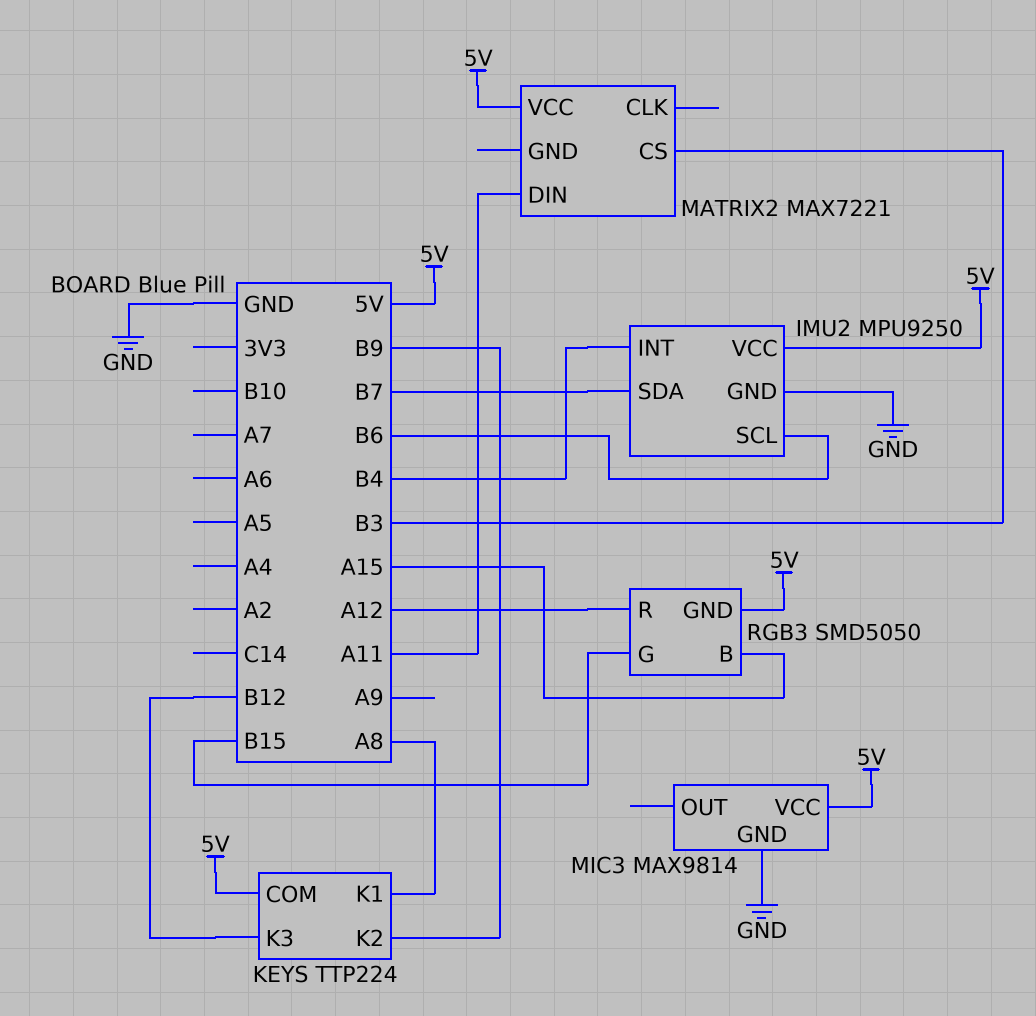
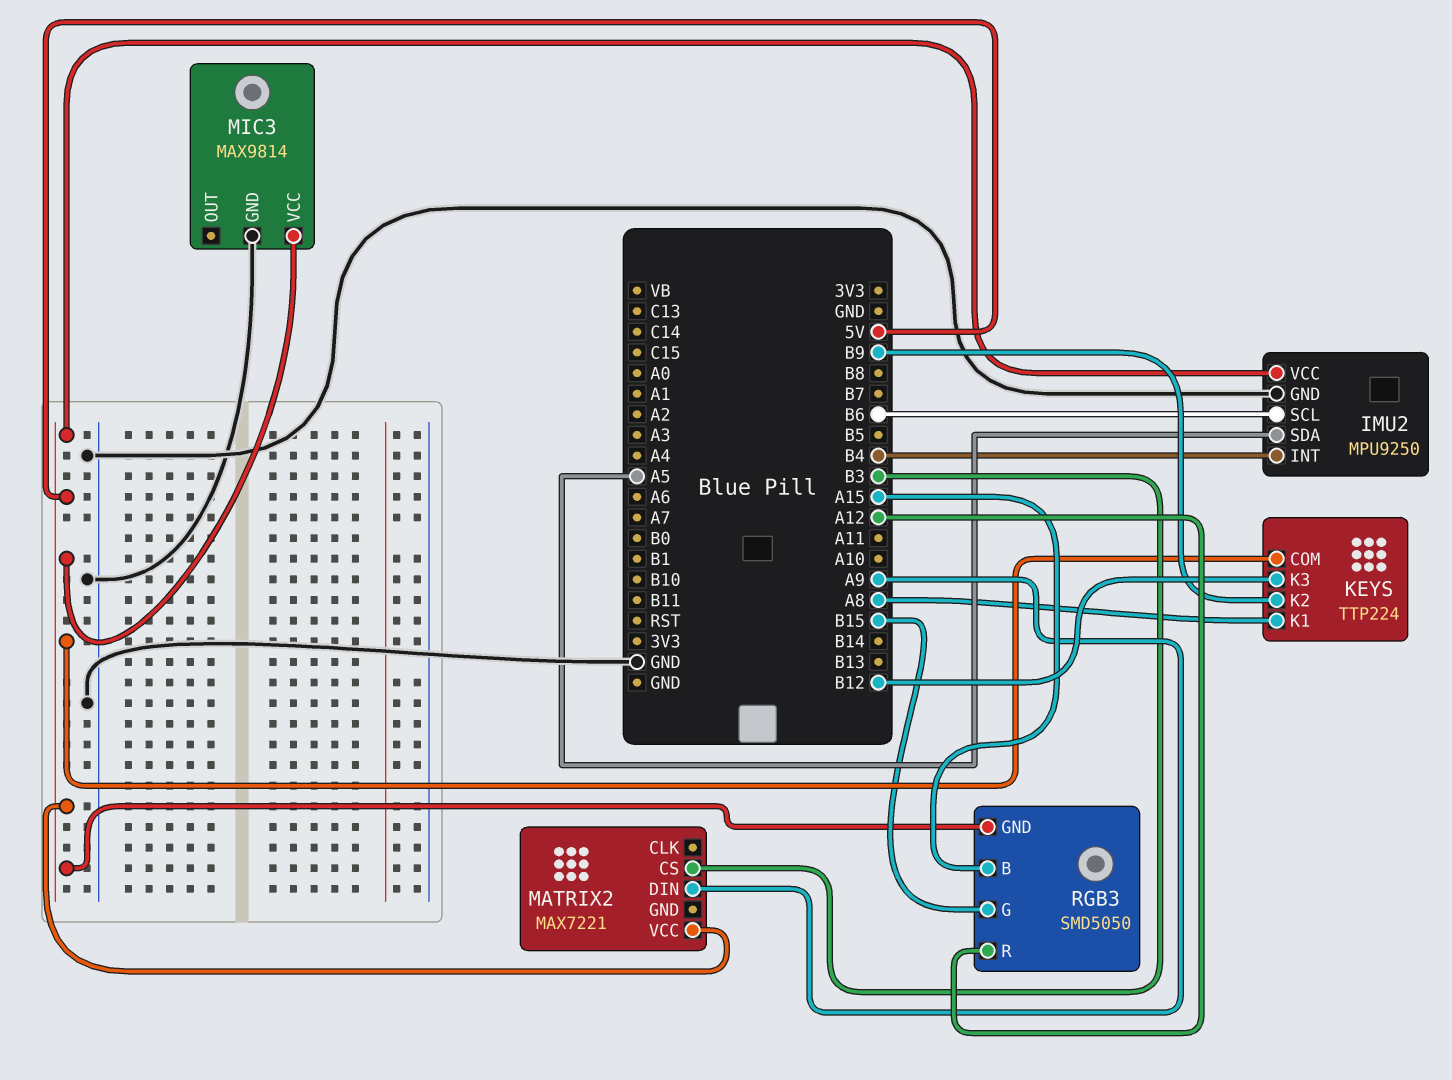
IMU2 pin SDA: B7 -> A5
MATRIX2 pin DIN: A11 -> A9

